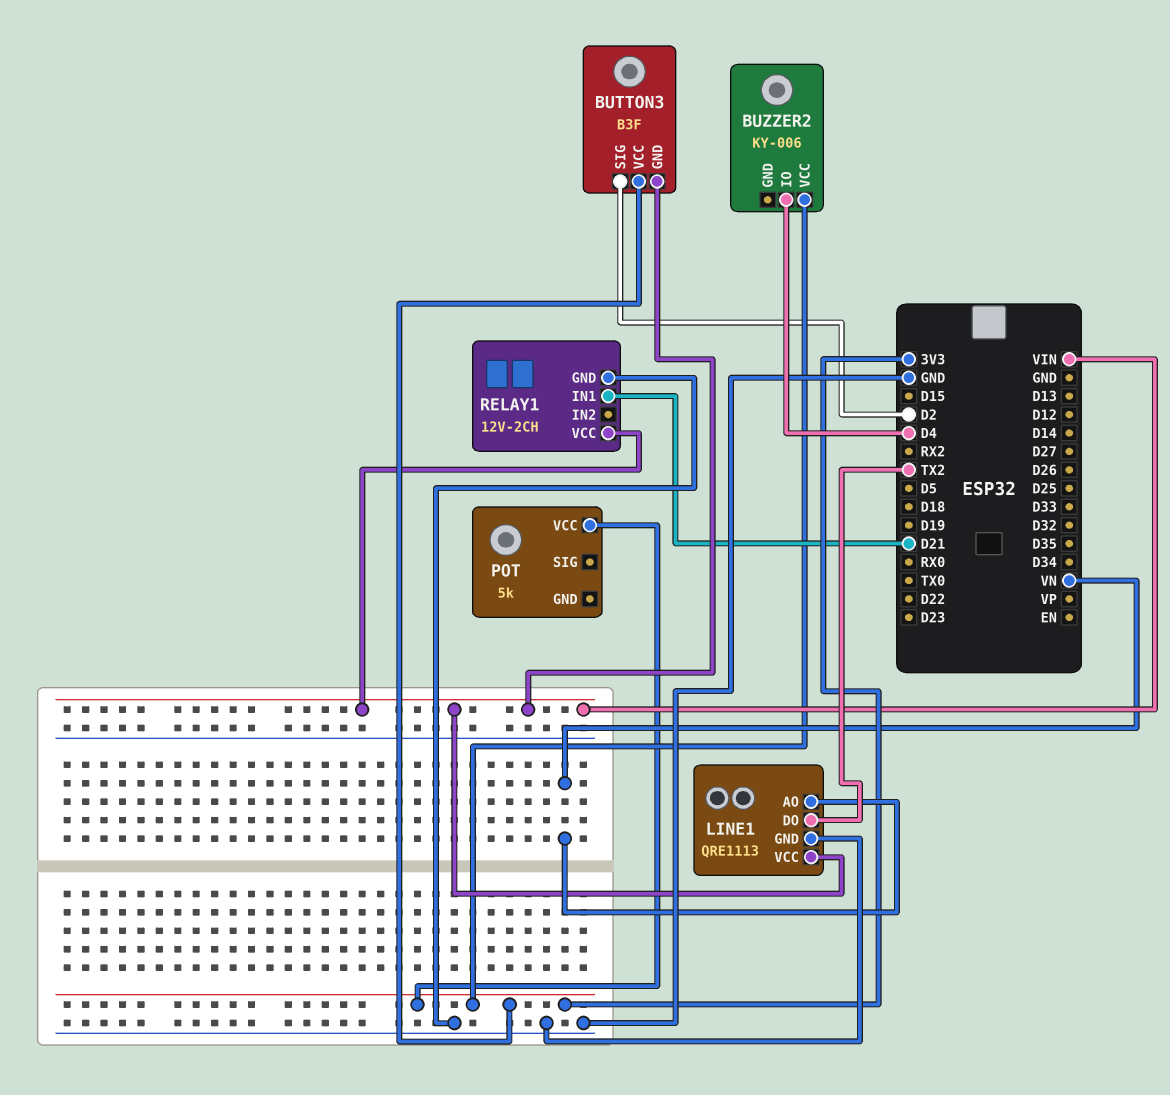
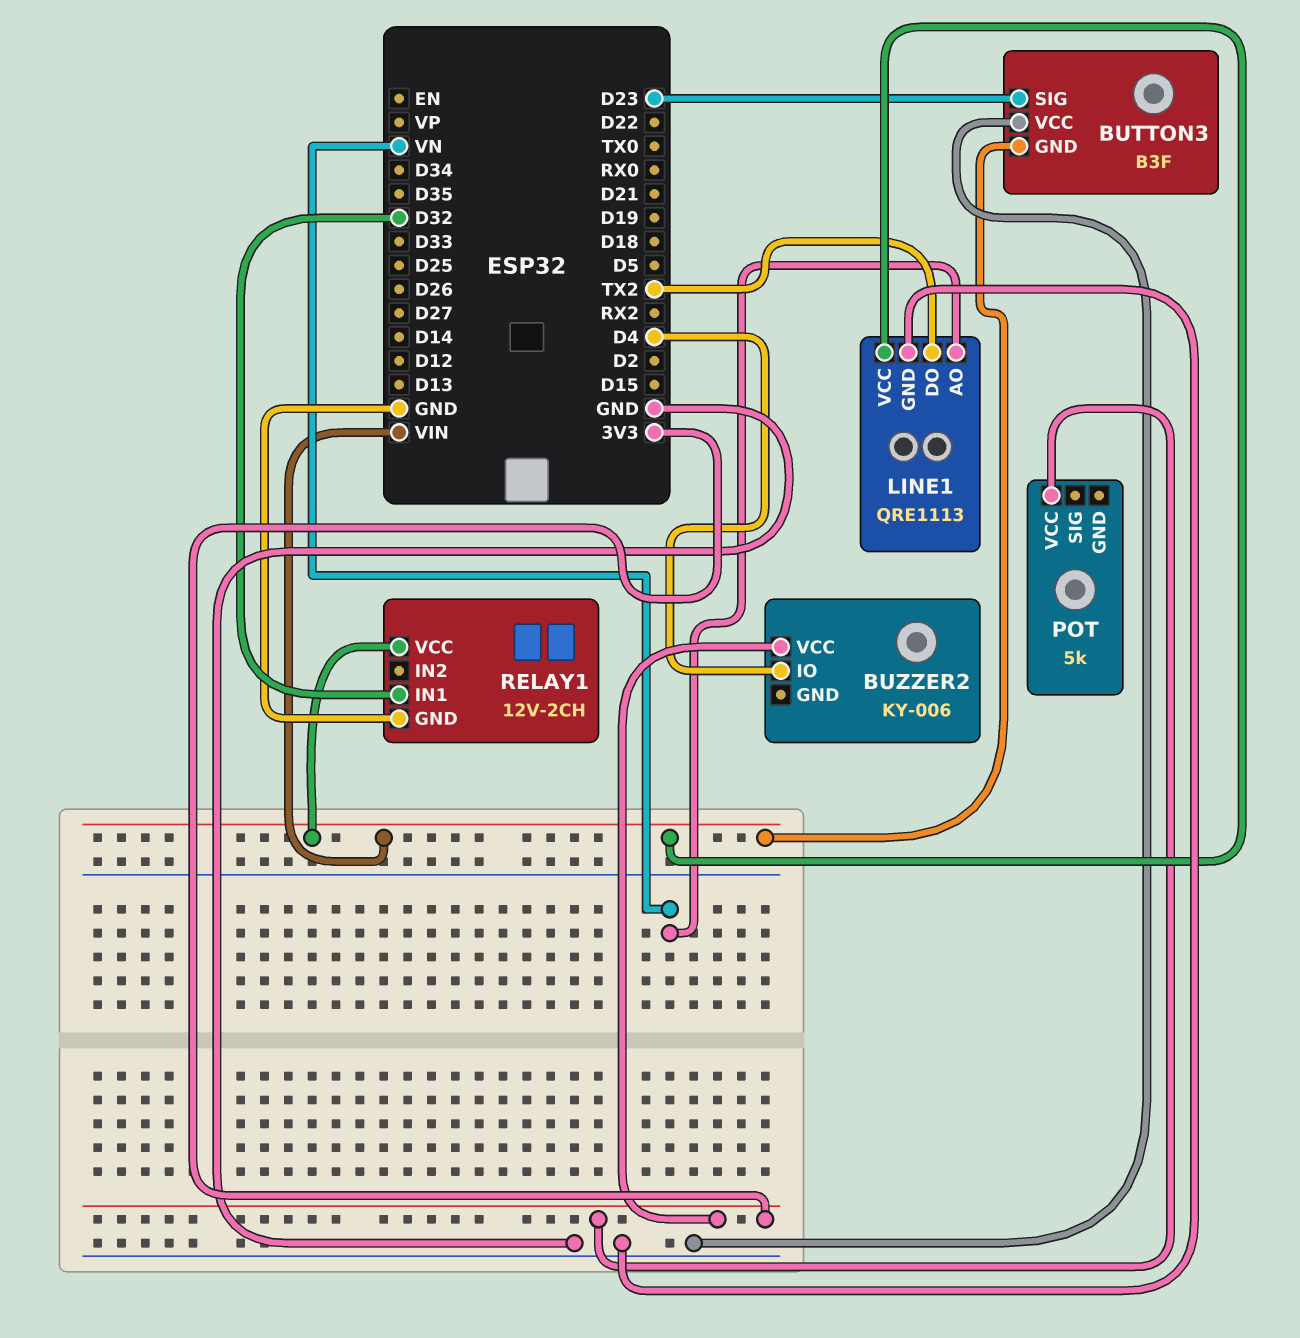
BUTTON3 pin SIG: D2 -> D23
BUTTON3 pin VCC: 3V3 -> GND
RELAY1 pin IN1: D21 -> D32

